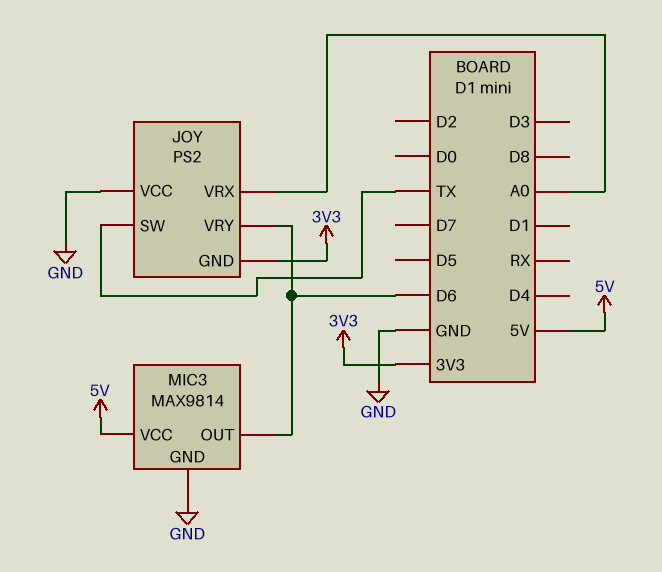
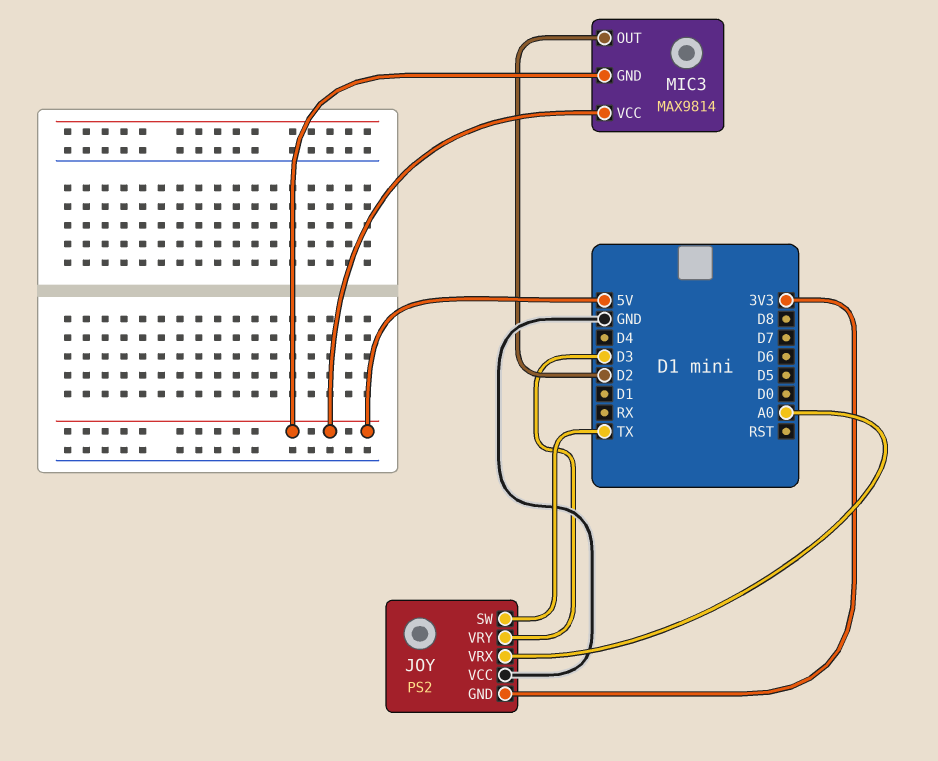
JOY pin VRY: D6 -> D3
MIC3 pin GND: GND -> 5V
MIC3 pin OUT: D6 -> D2

